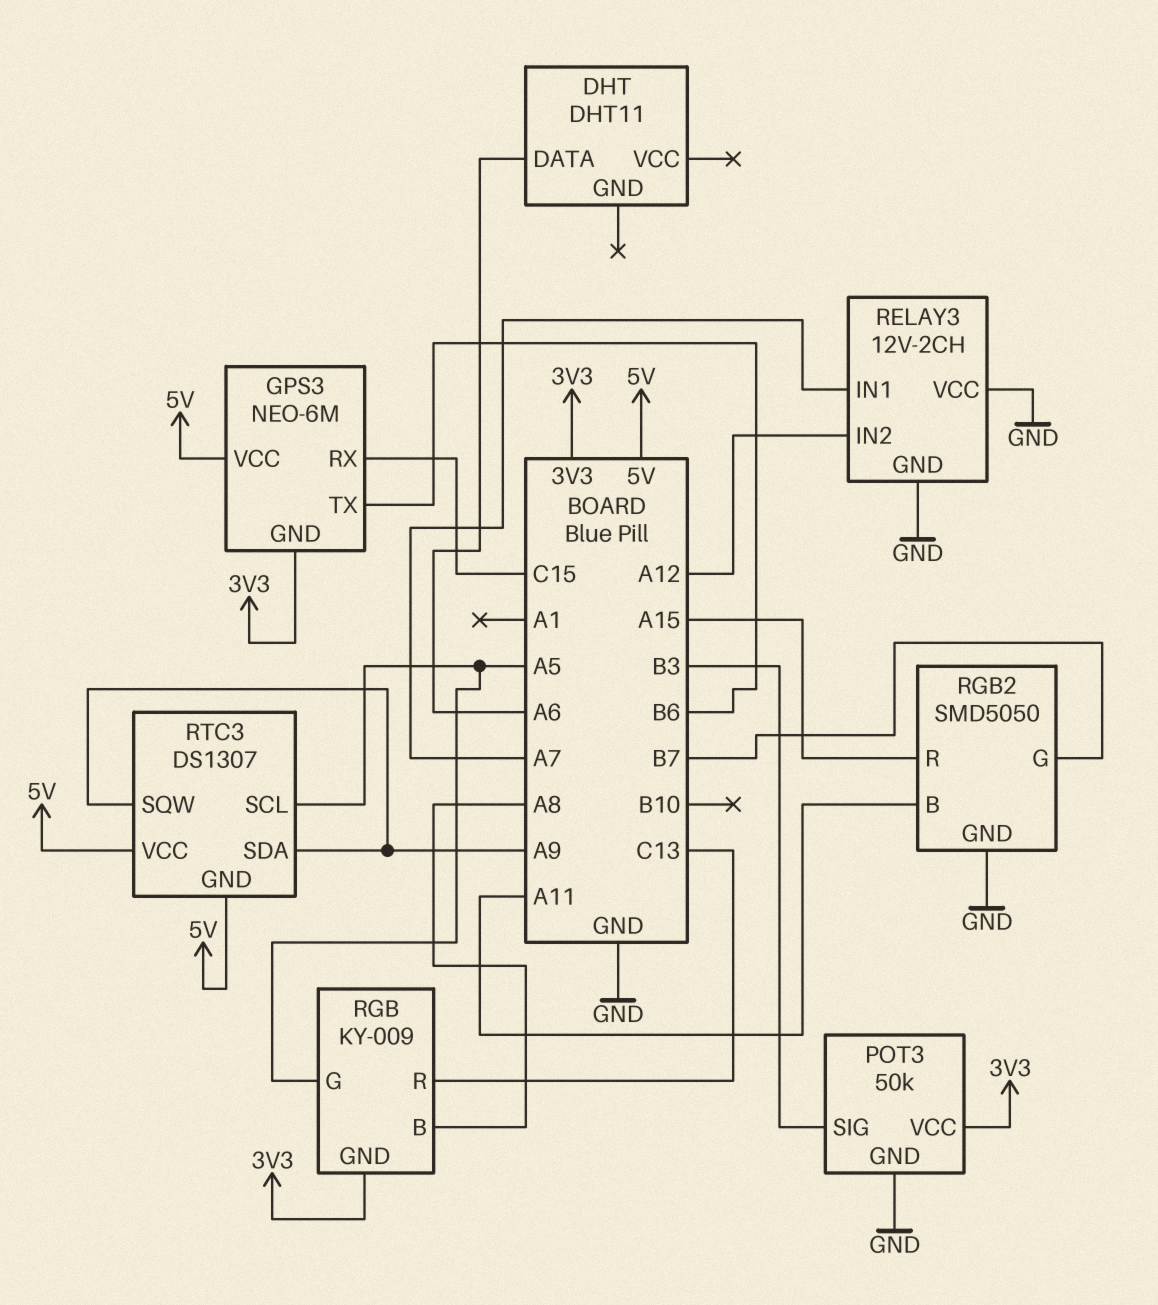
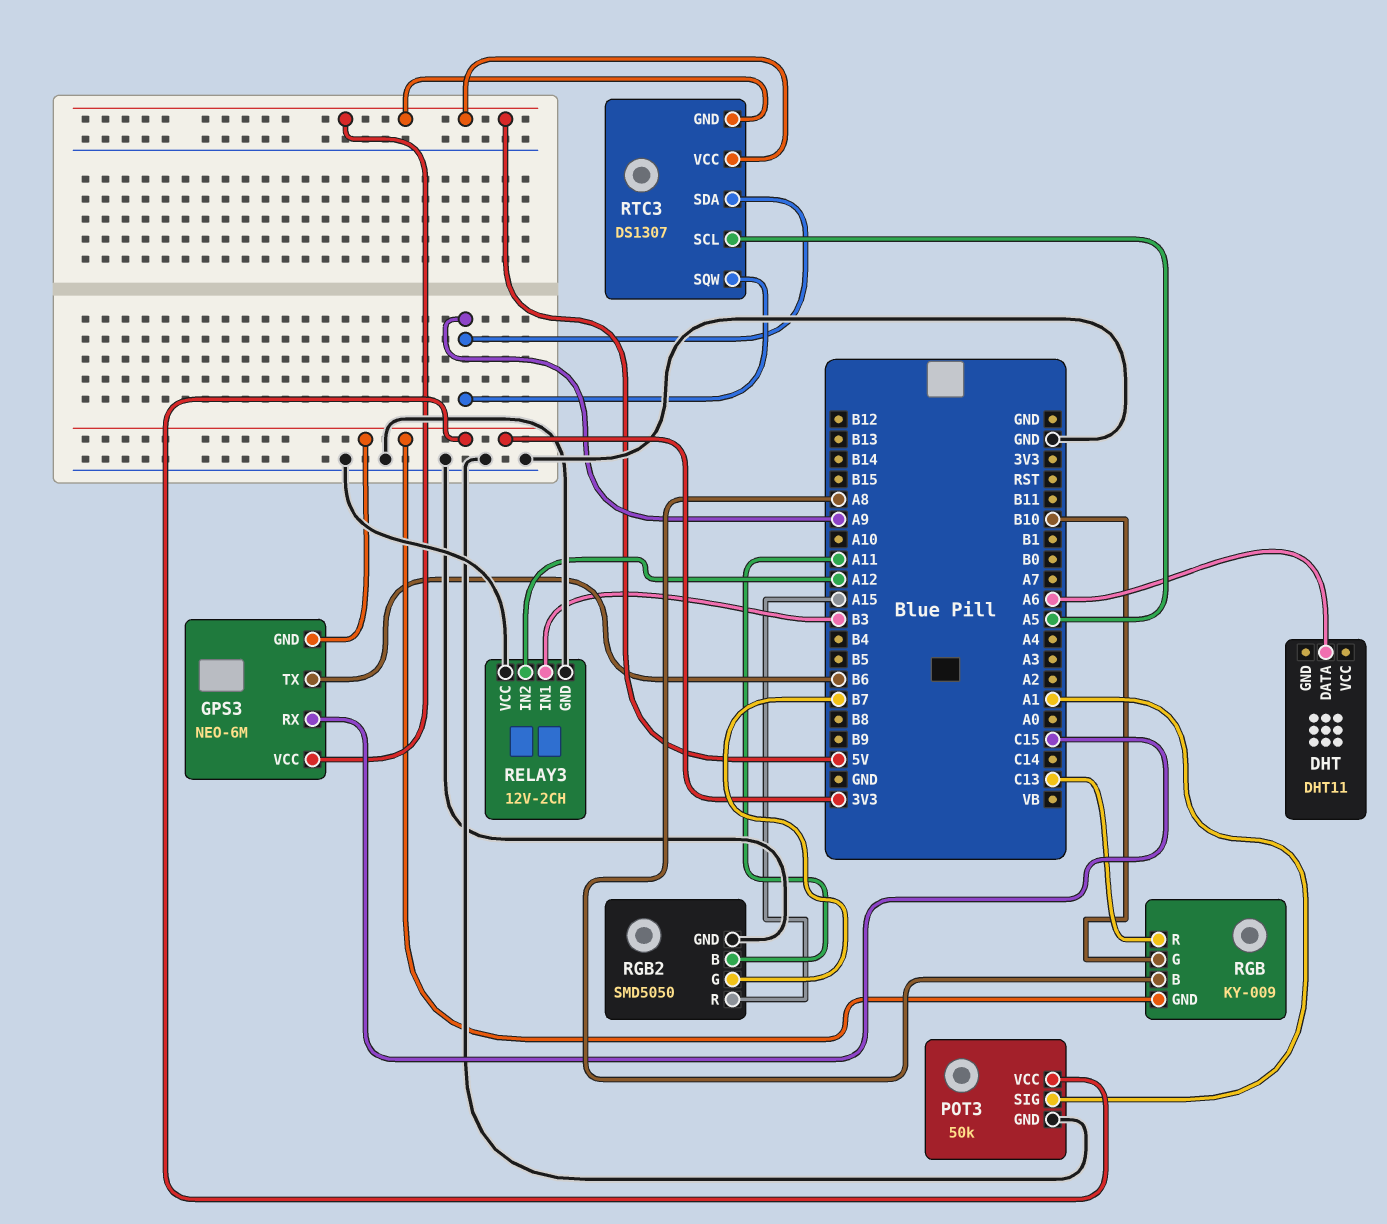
POT3 pin SIG: B3 -> A1
RELAY3 pin IN1: A7 -> B3
RGB pin G: A5 -> B10

